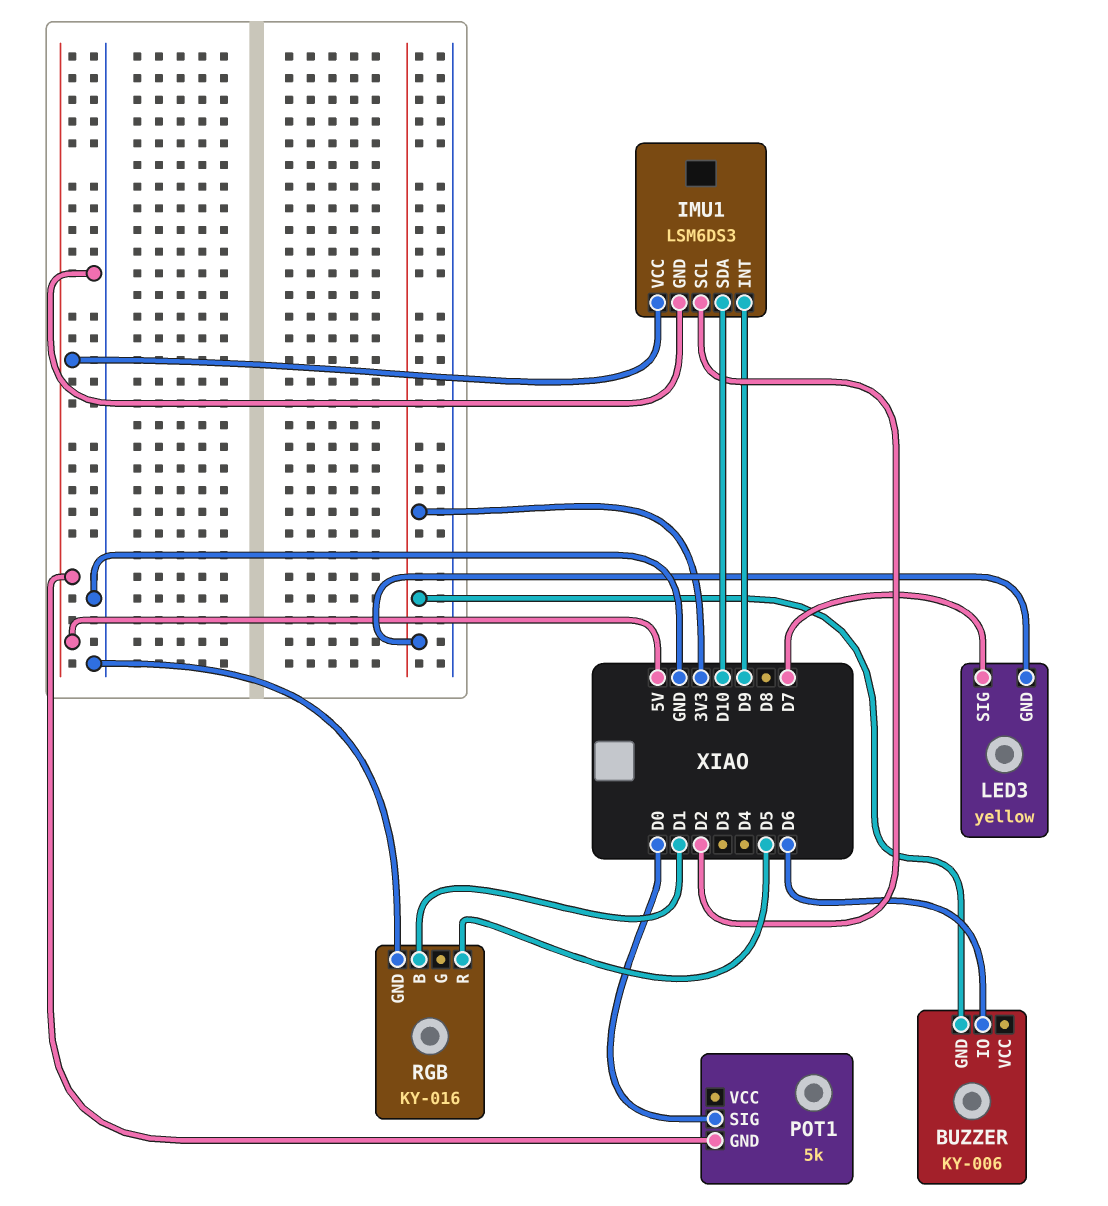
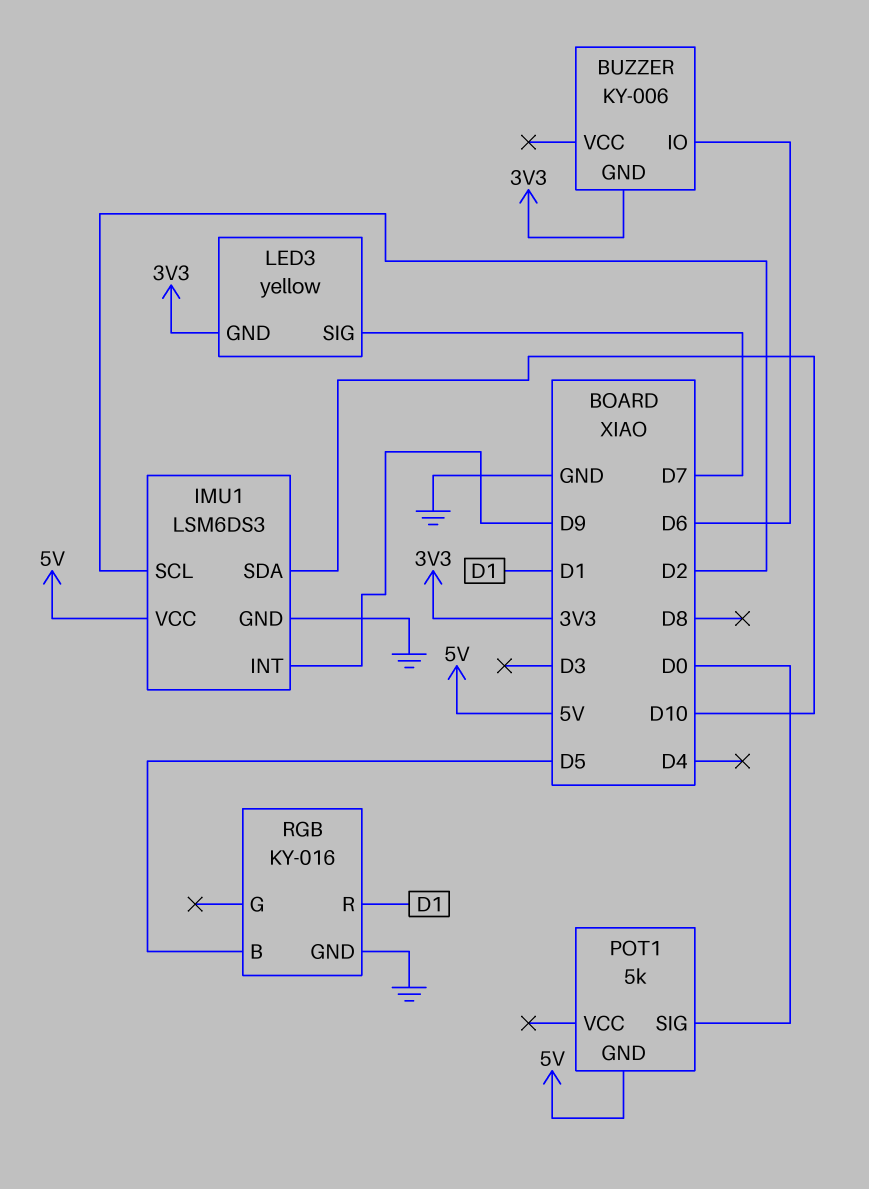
RGB pin B: D1 -> D5
RGB pin R: D5 -> D1

